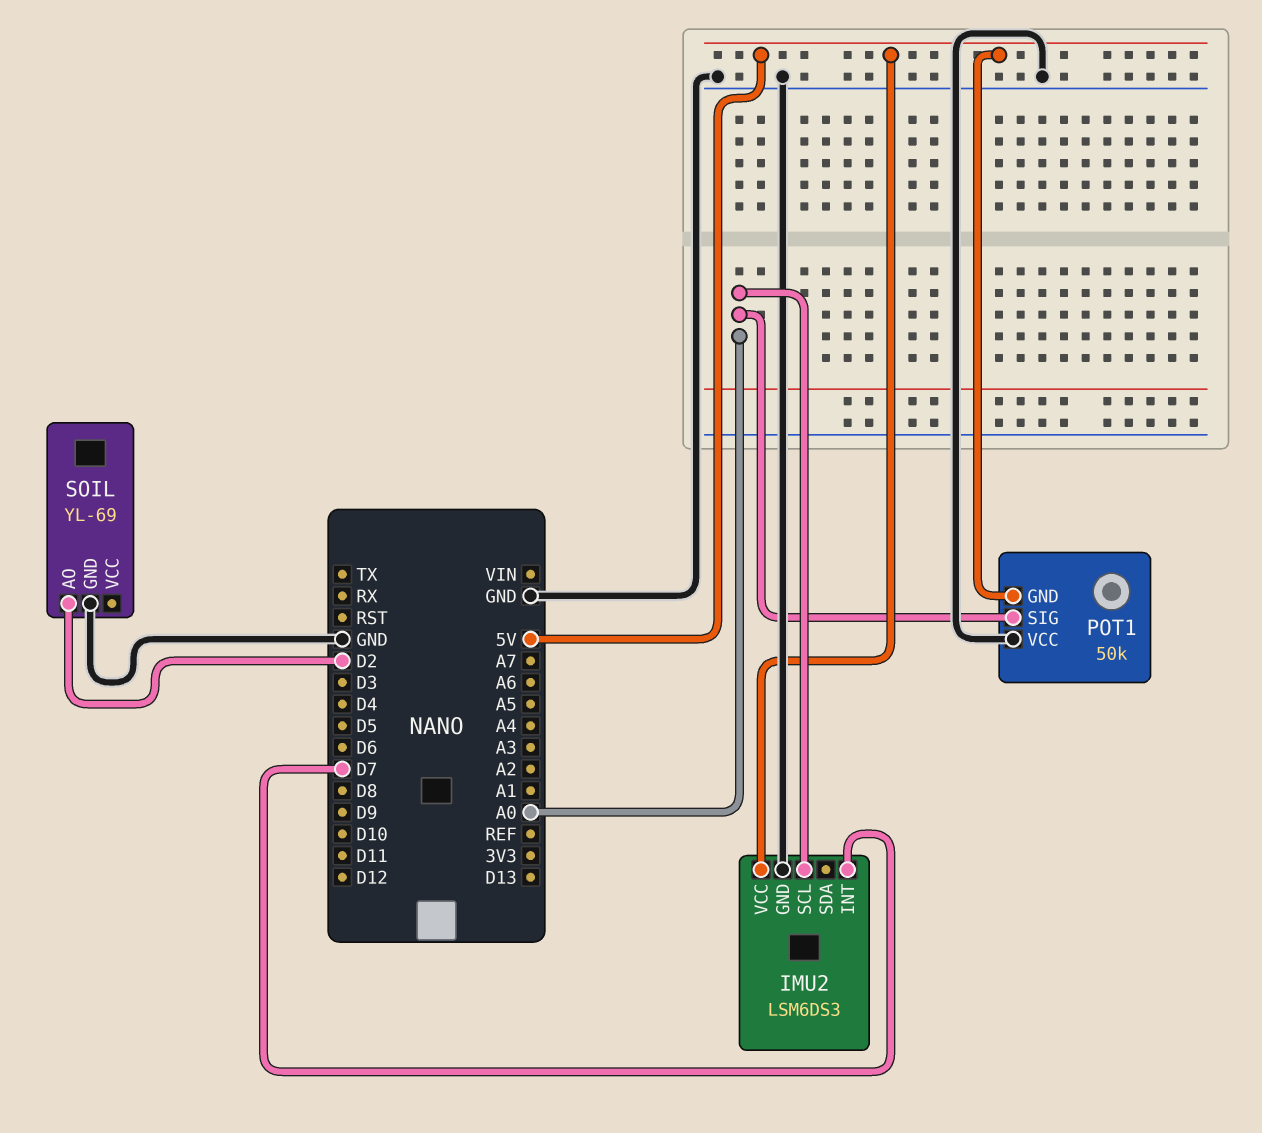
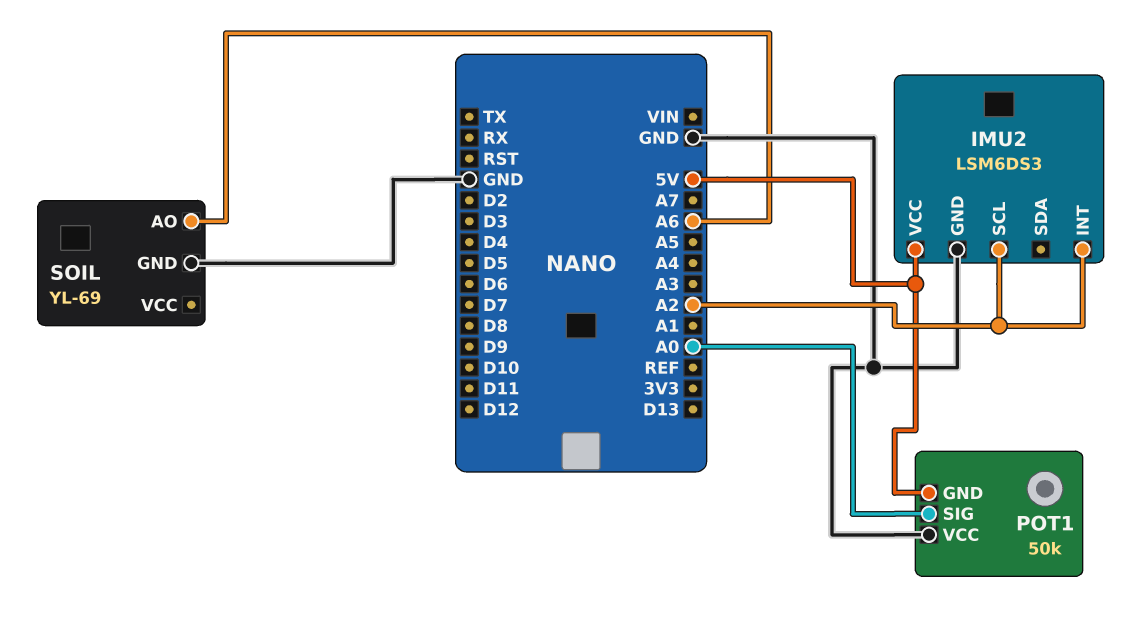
IMU2 pin INT: D7 -> A2
IMU2 pin SCL: A0 -> A2
SOIL pin AO: D2 -> A6

